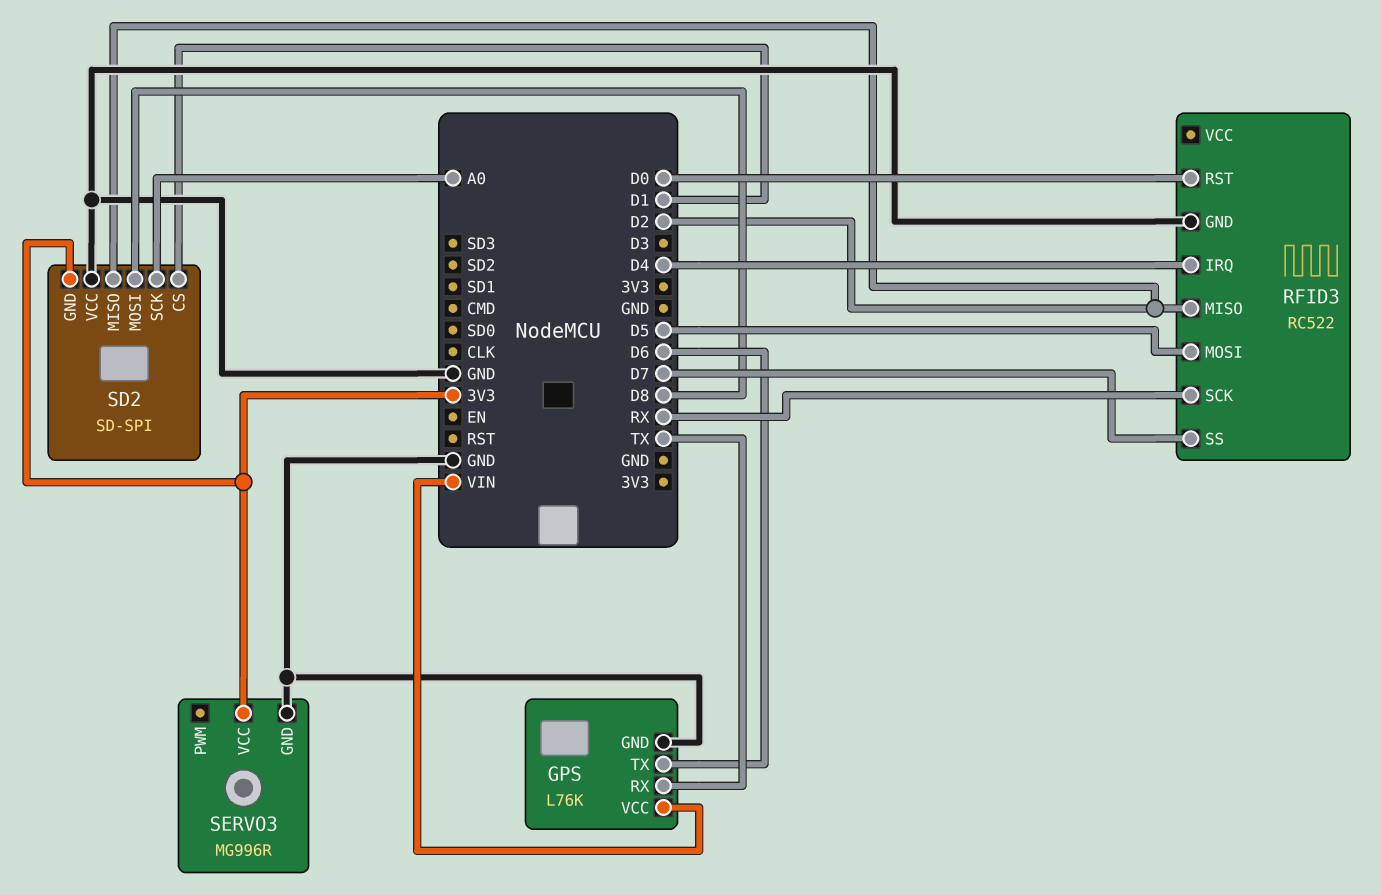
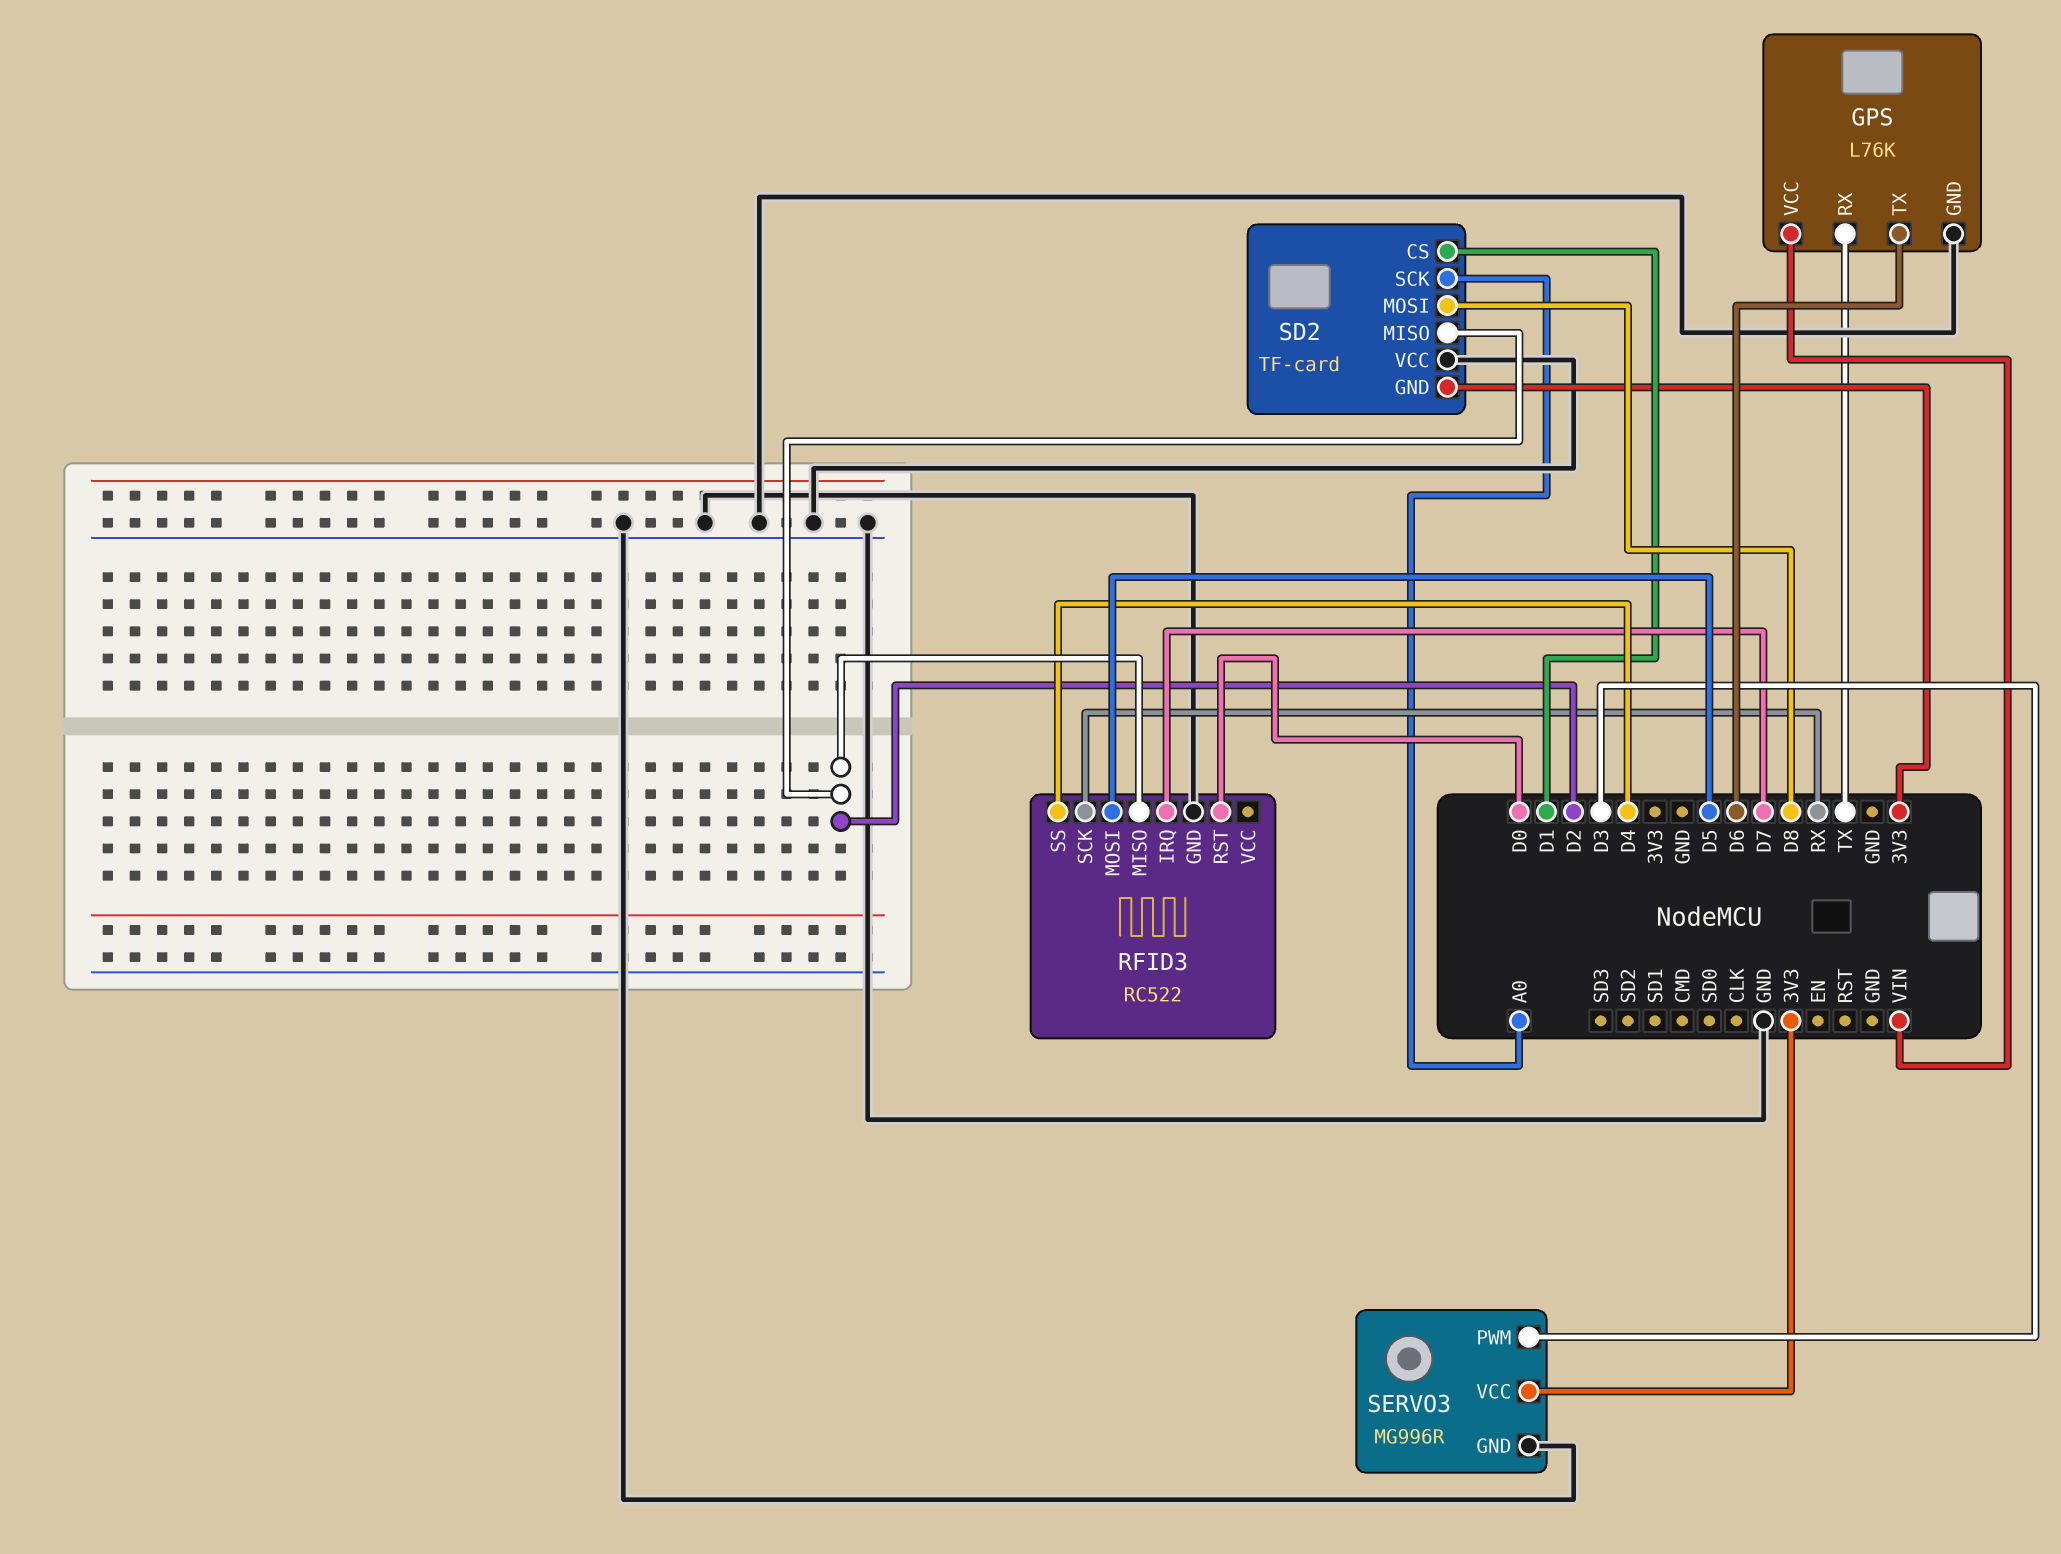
RFID3 pin IRQ: D4 -> D7
RFID3 pin SS: D7 -> D4
SD2: SD-SPI -> TF-card
SERVO3 pin PWM: none -> D3

